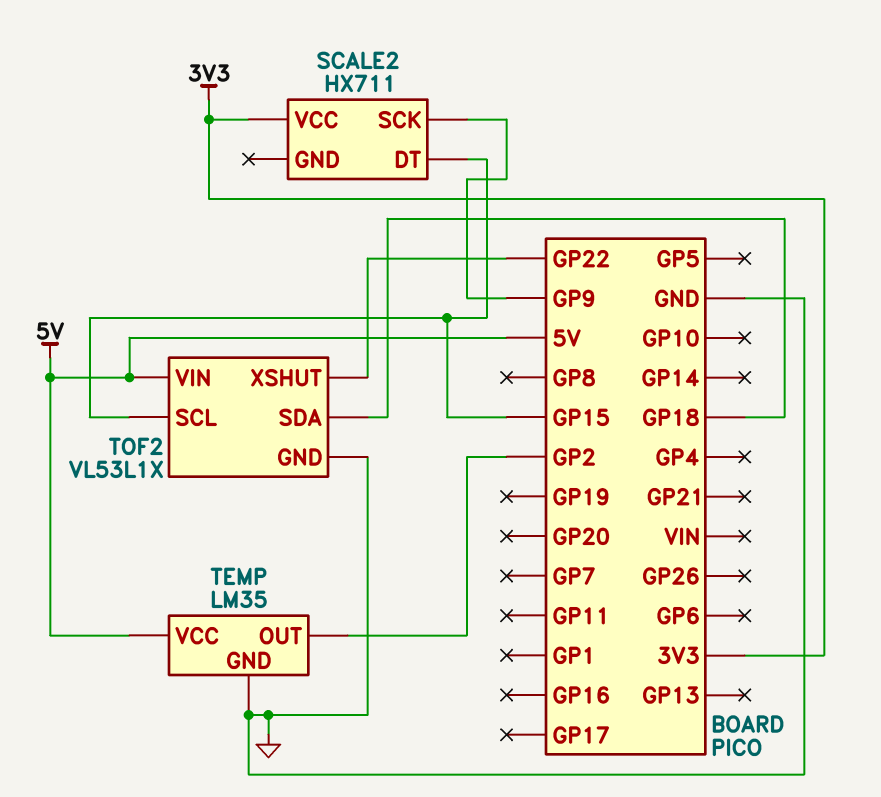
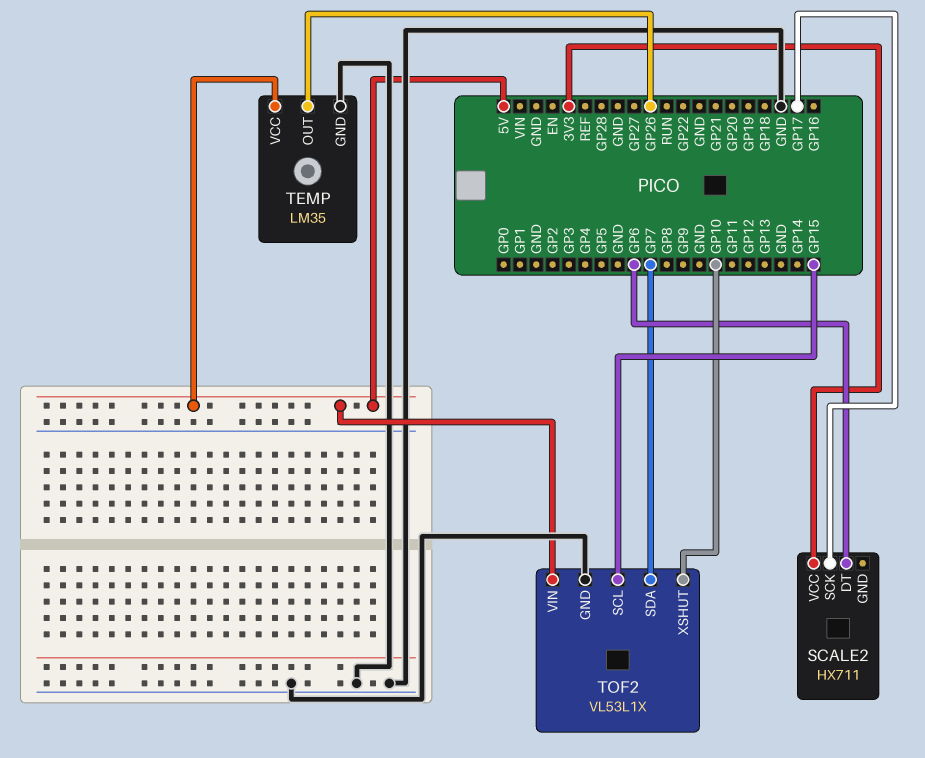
SCALE2 pin DT: GP15 -> GP6
SCALE2 pin SCK: GP9 -> GP17
TEMP pin OUT: GP2 -> GP26
TOF2 pin SDA: GP18 -> GP7
TOF2 pin XSHUT: GP22 -> GP10

